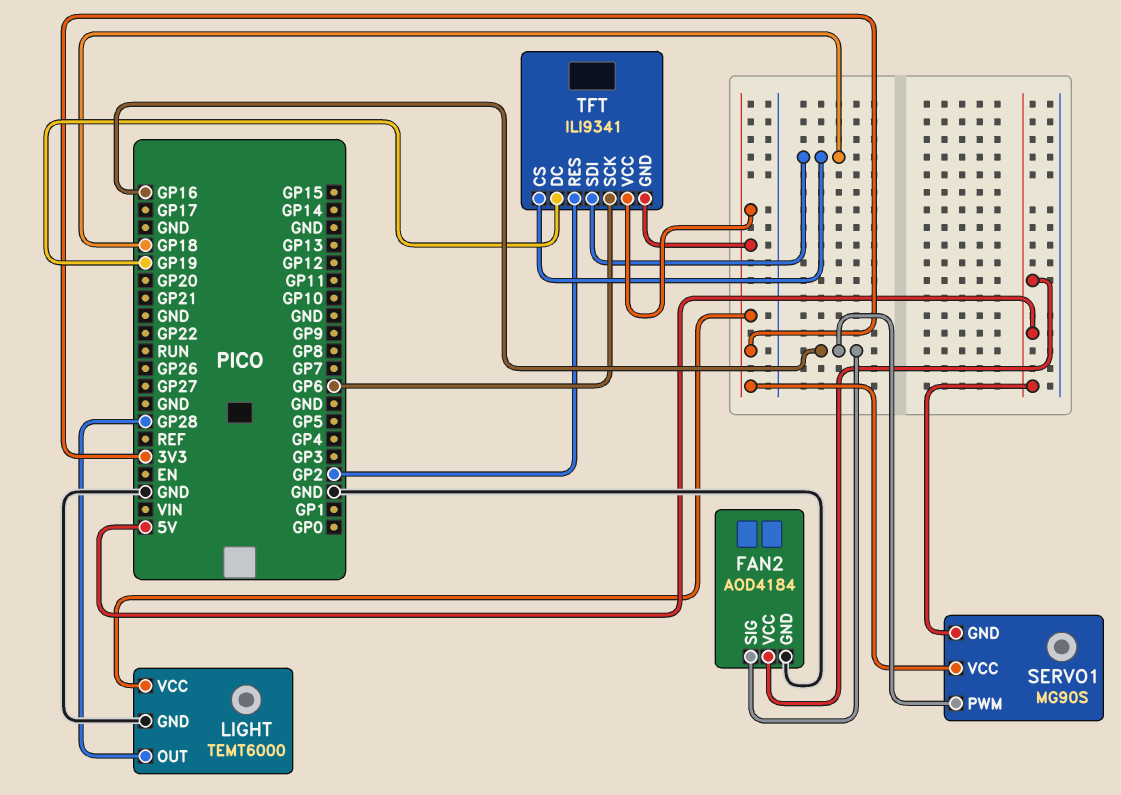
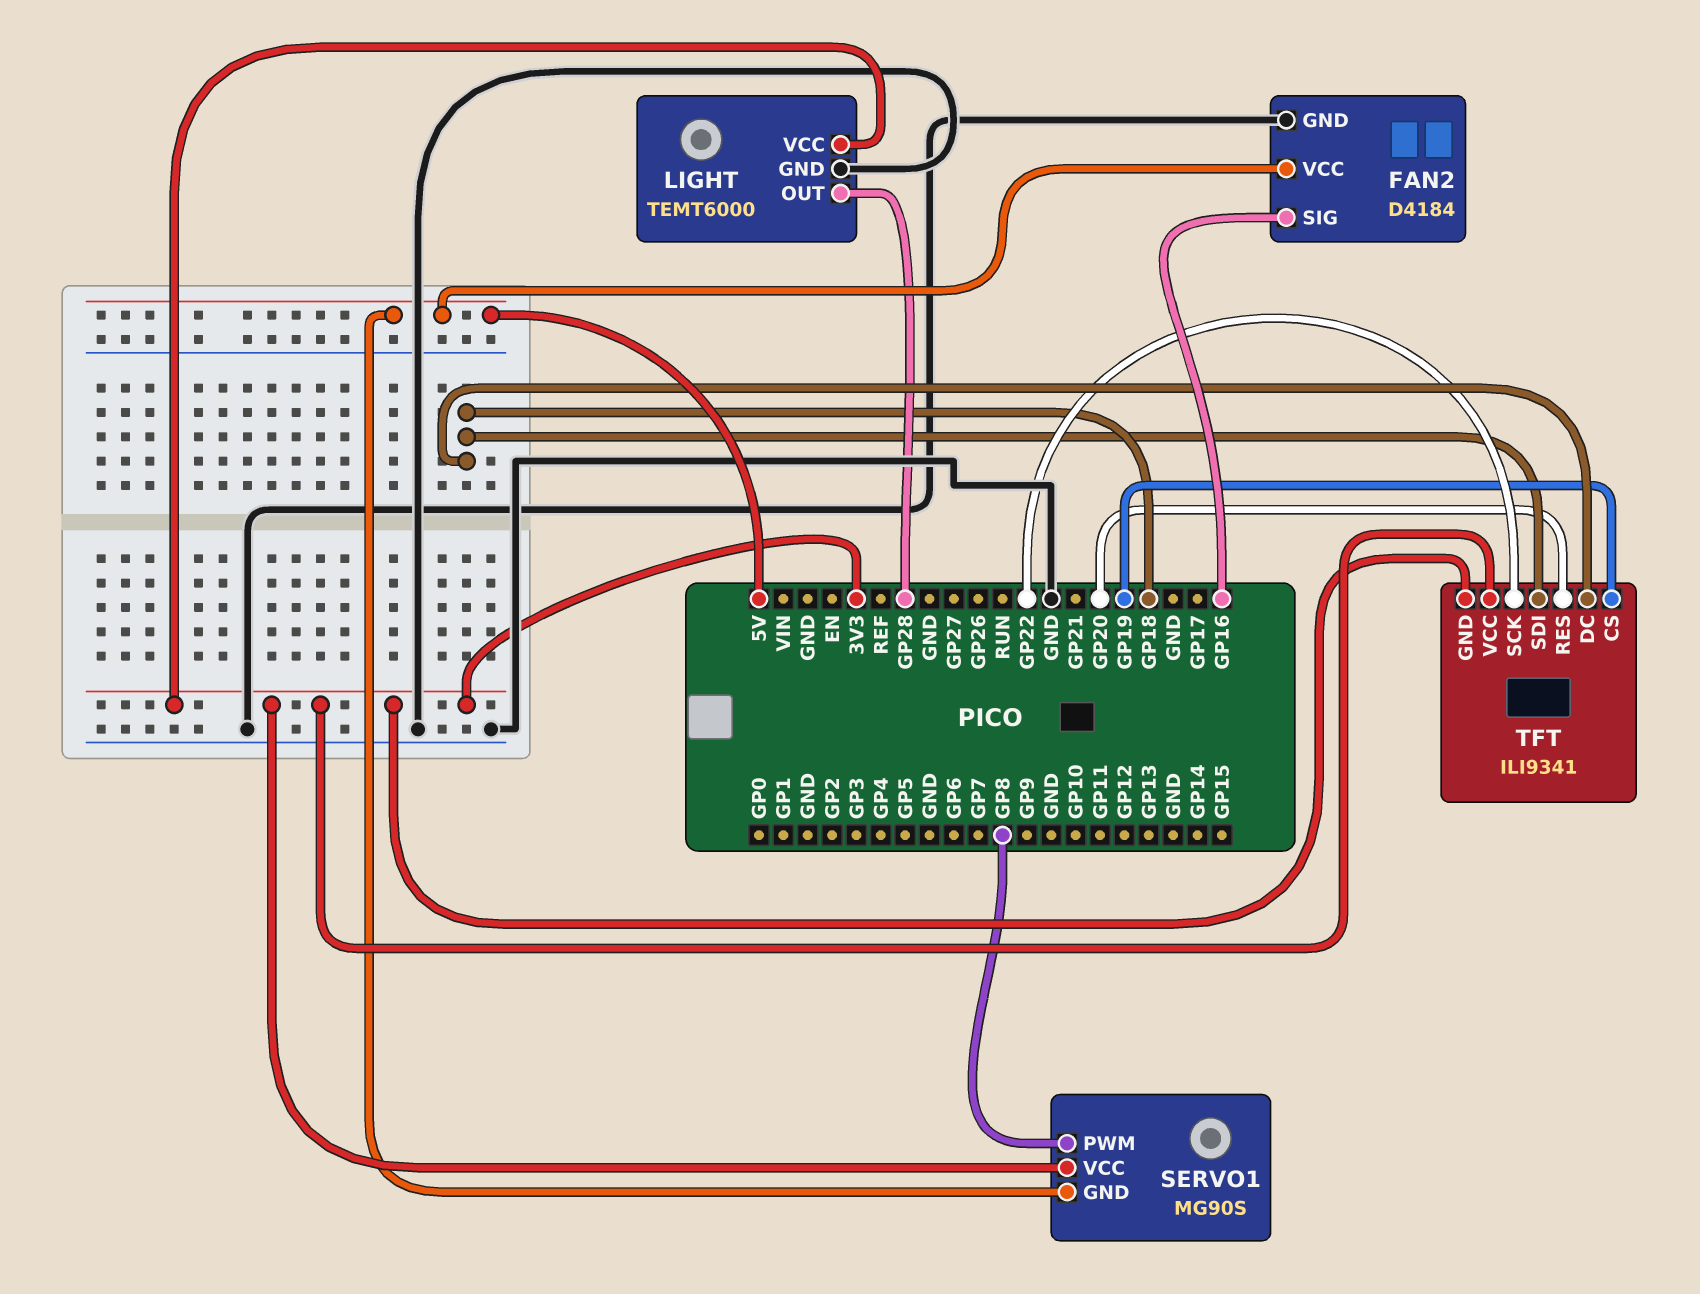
FAN2: AOD4184 -> D4184
SERVO1 pin PWM: GP16 -> GP8
TFT pin CS: GP18 -> GP19
TFT pin DC: GP19 -> GP18
TFT pin RES: GP2 -> GP20
TFT pin SCK: GP6 -> GP22

